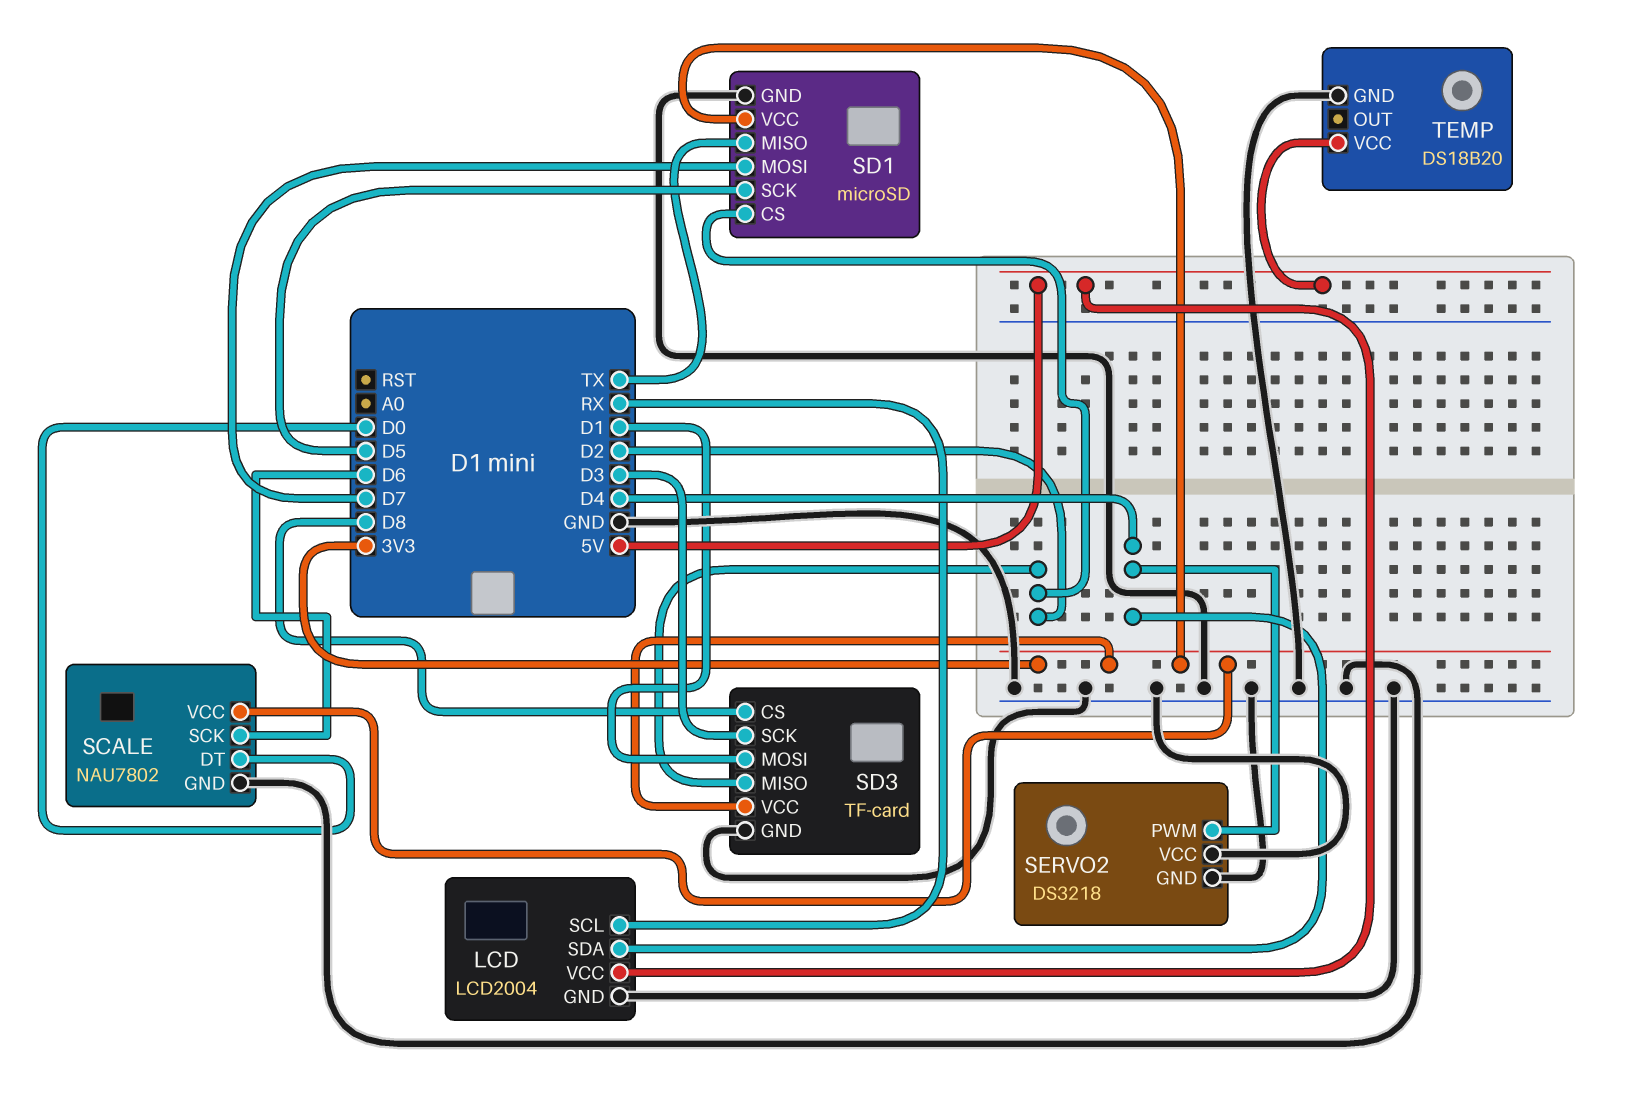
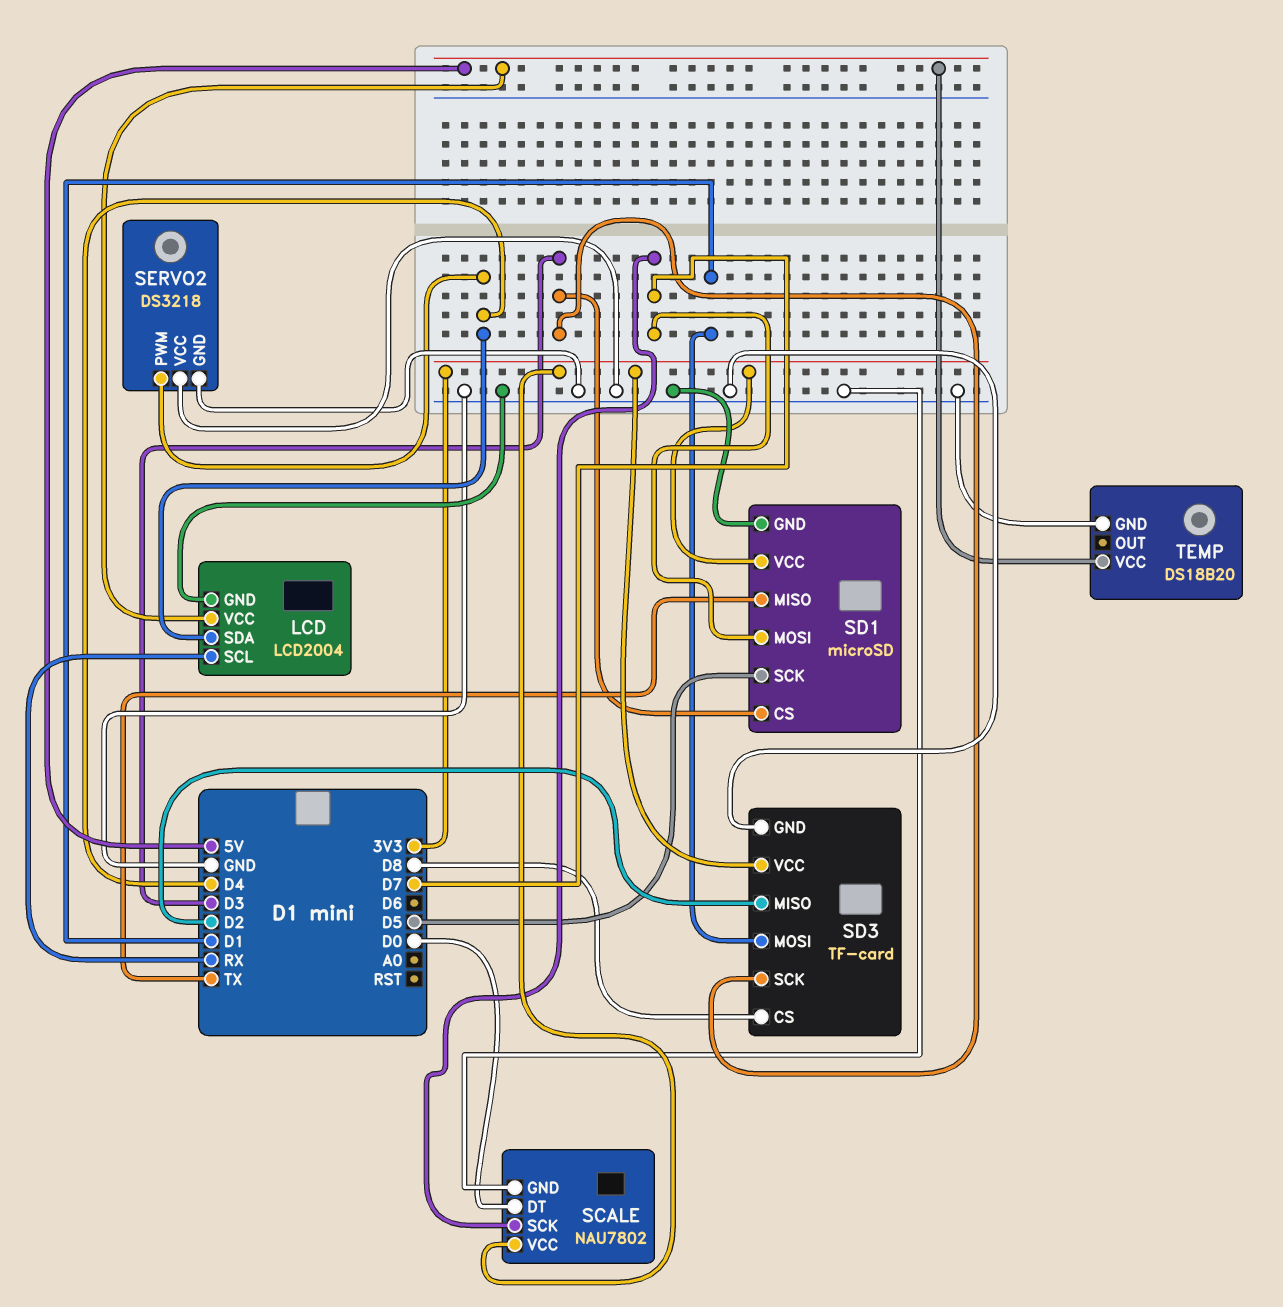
SCALE pin SCK: D6 -> D7
SD1 pin CS: D2 -> D3

